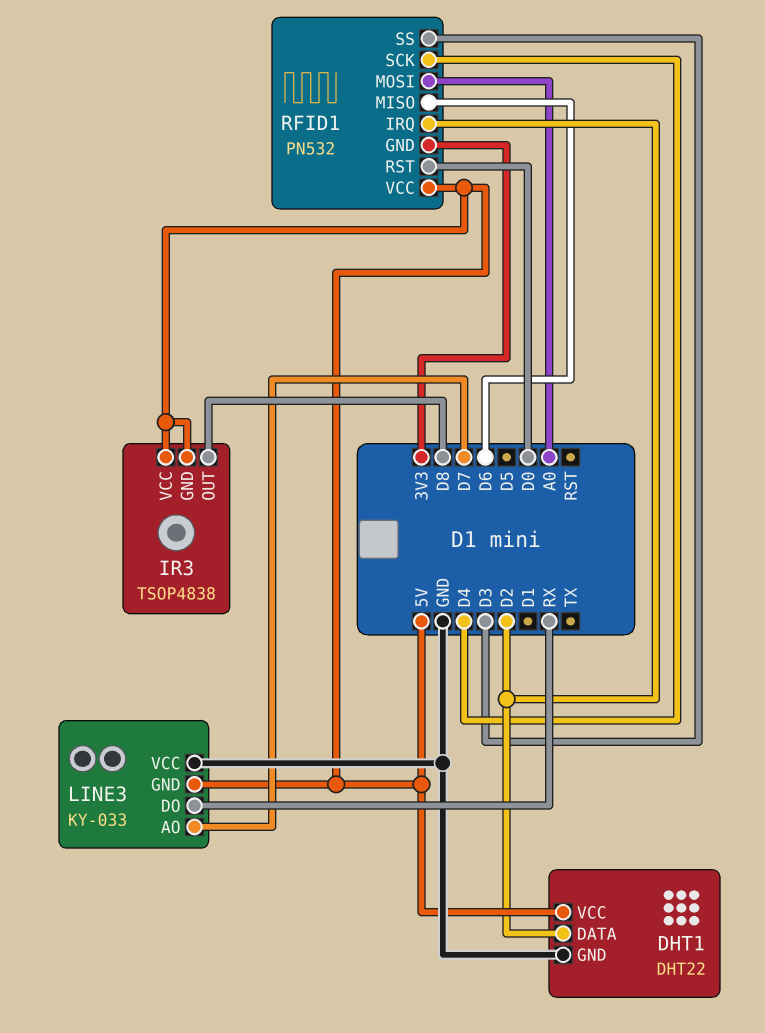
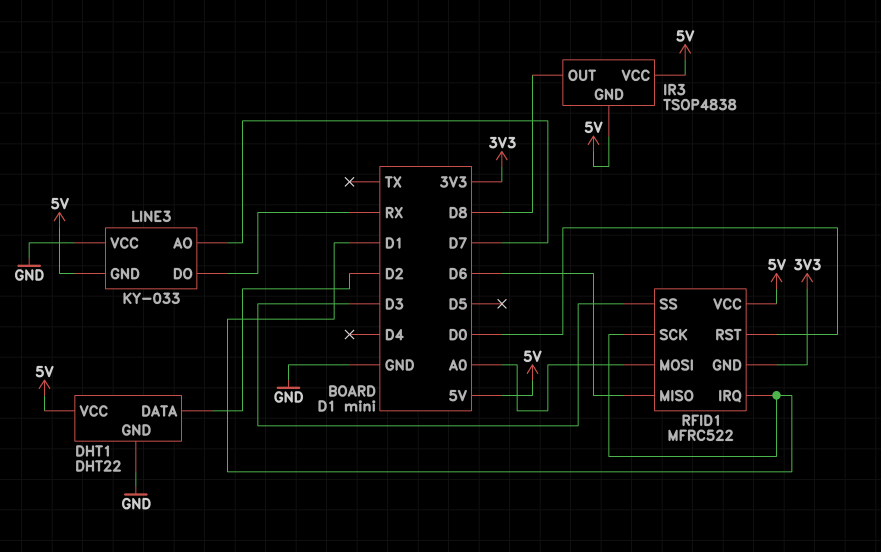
RFID1: PN532 -> MFRC522
RFID1 pin IRQ: D2 -> D1
RFID1 pin SCK: D4 -> D1

